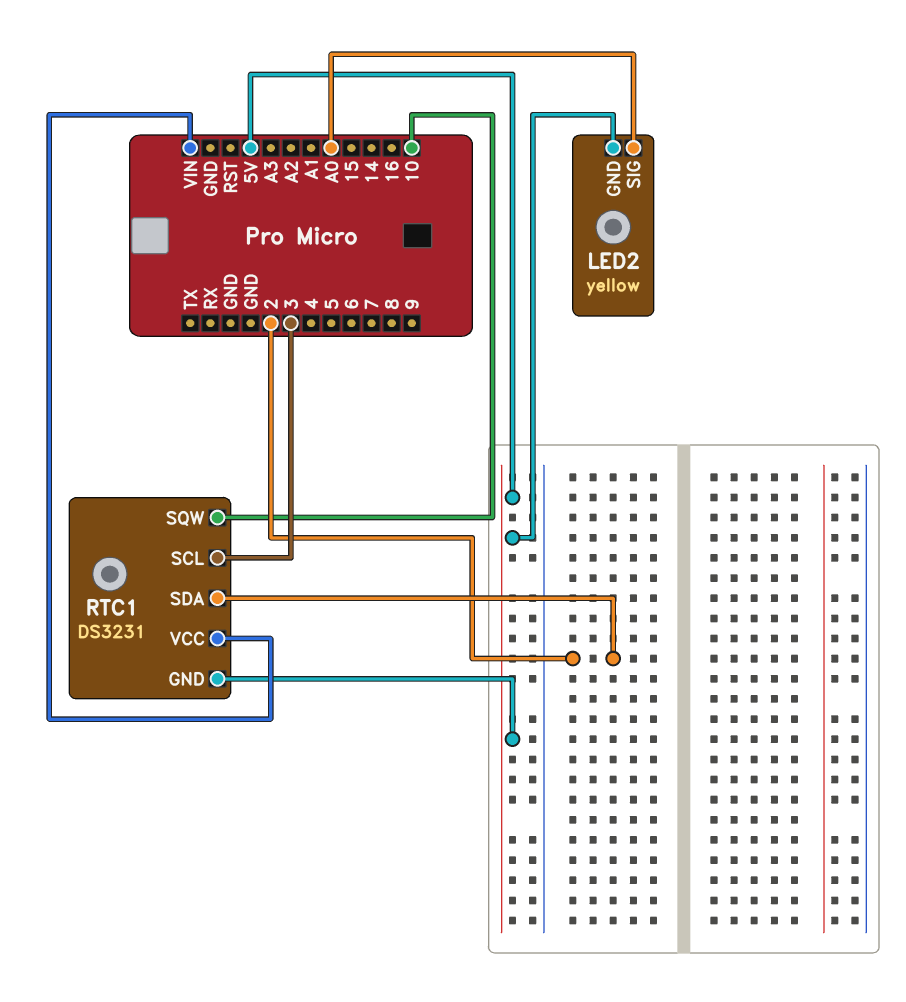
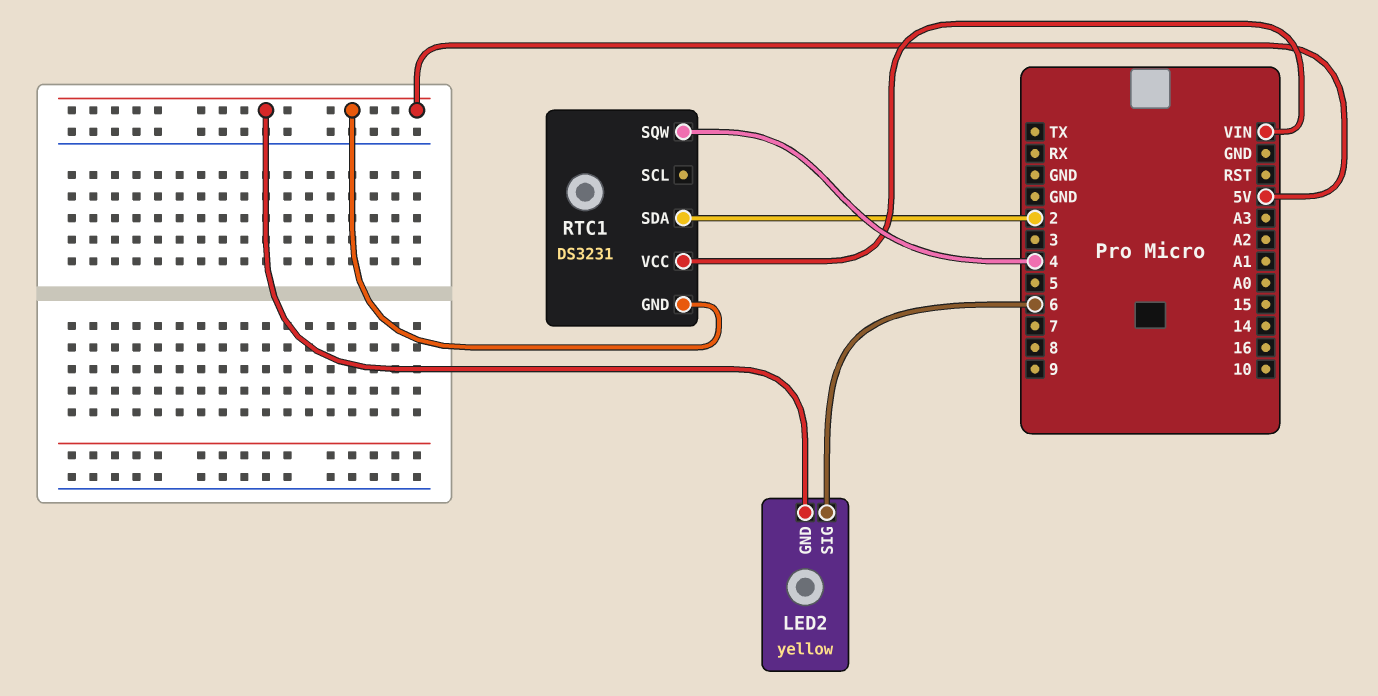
LED2 pin SIG: A0 -> 6
RTC1 pin SCL: 3 -> none
RTC1 pin SQW: 10 -> 4

